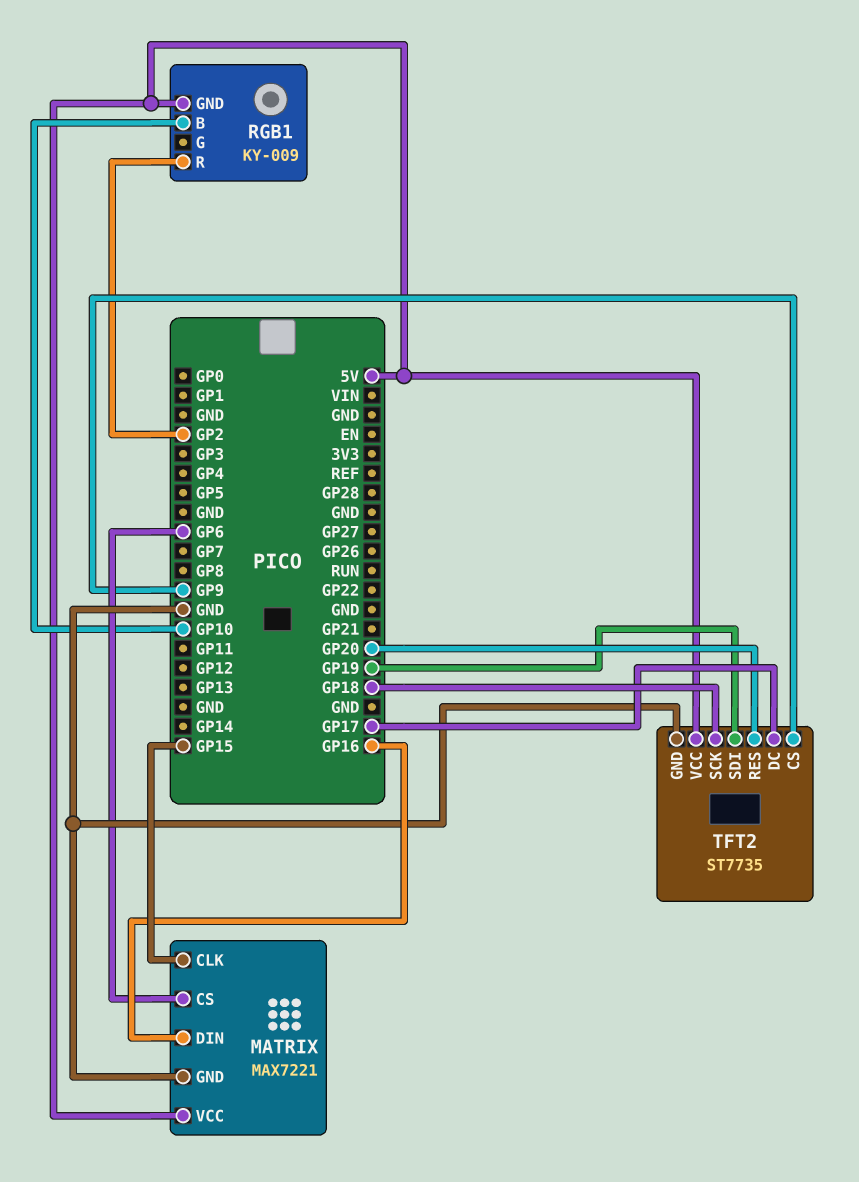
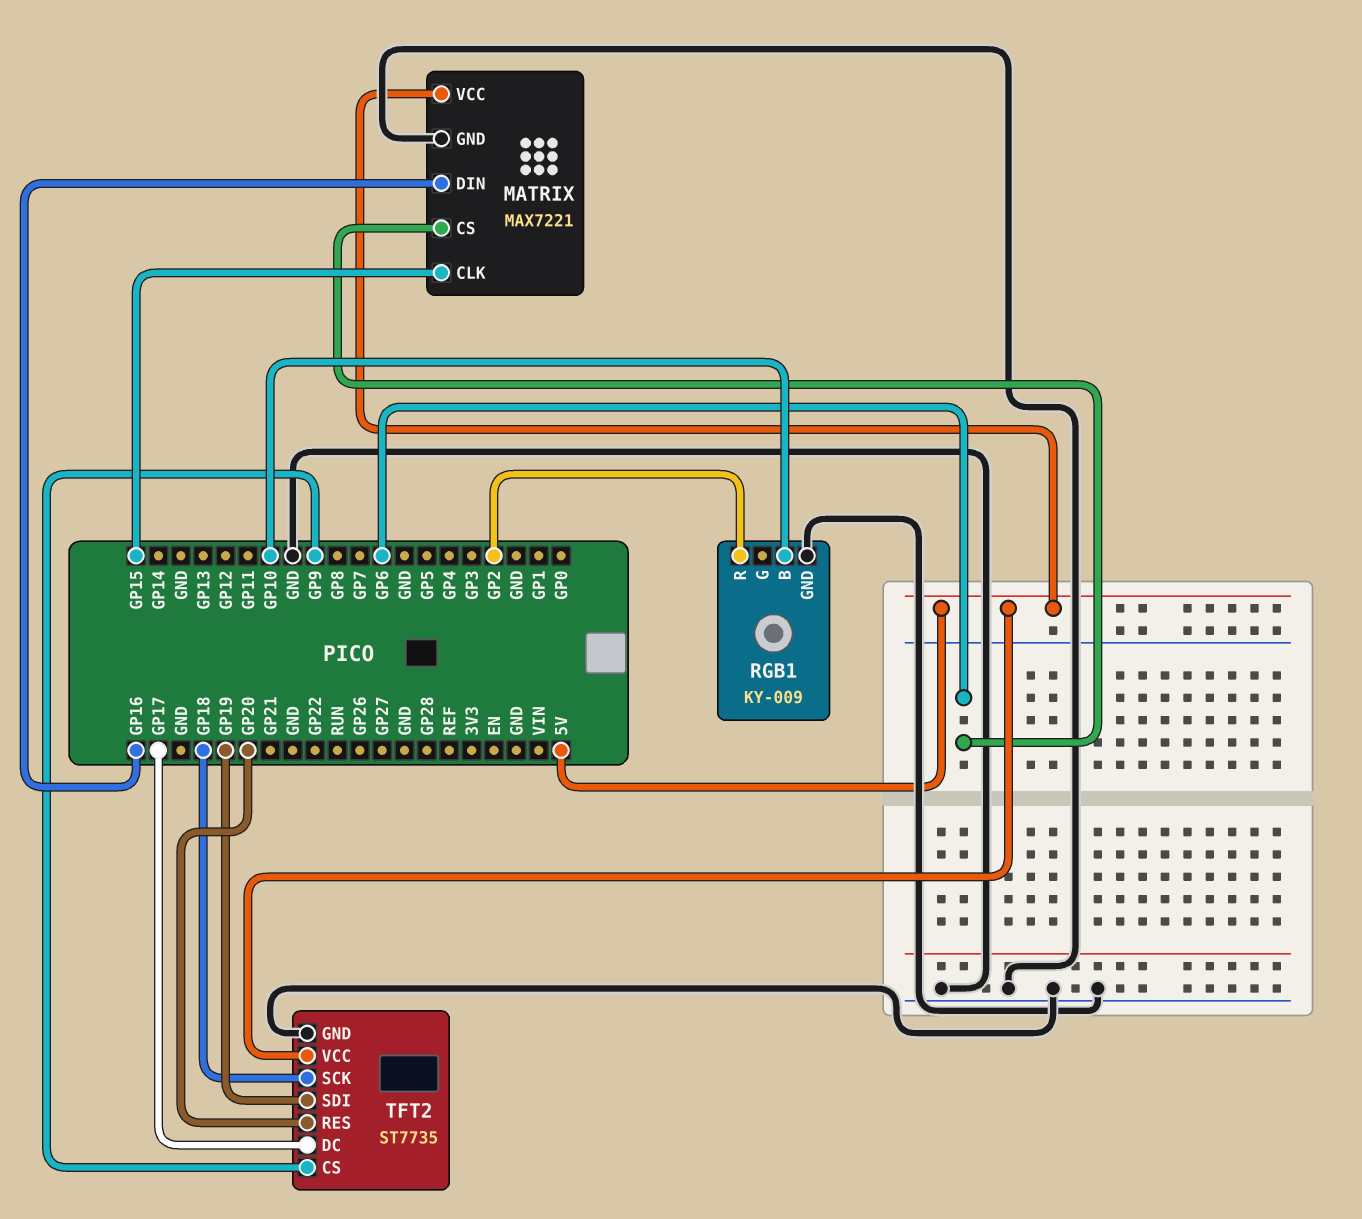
RGB1 pin GND: 5V -> GND

